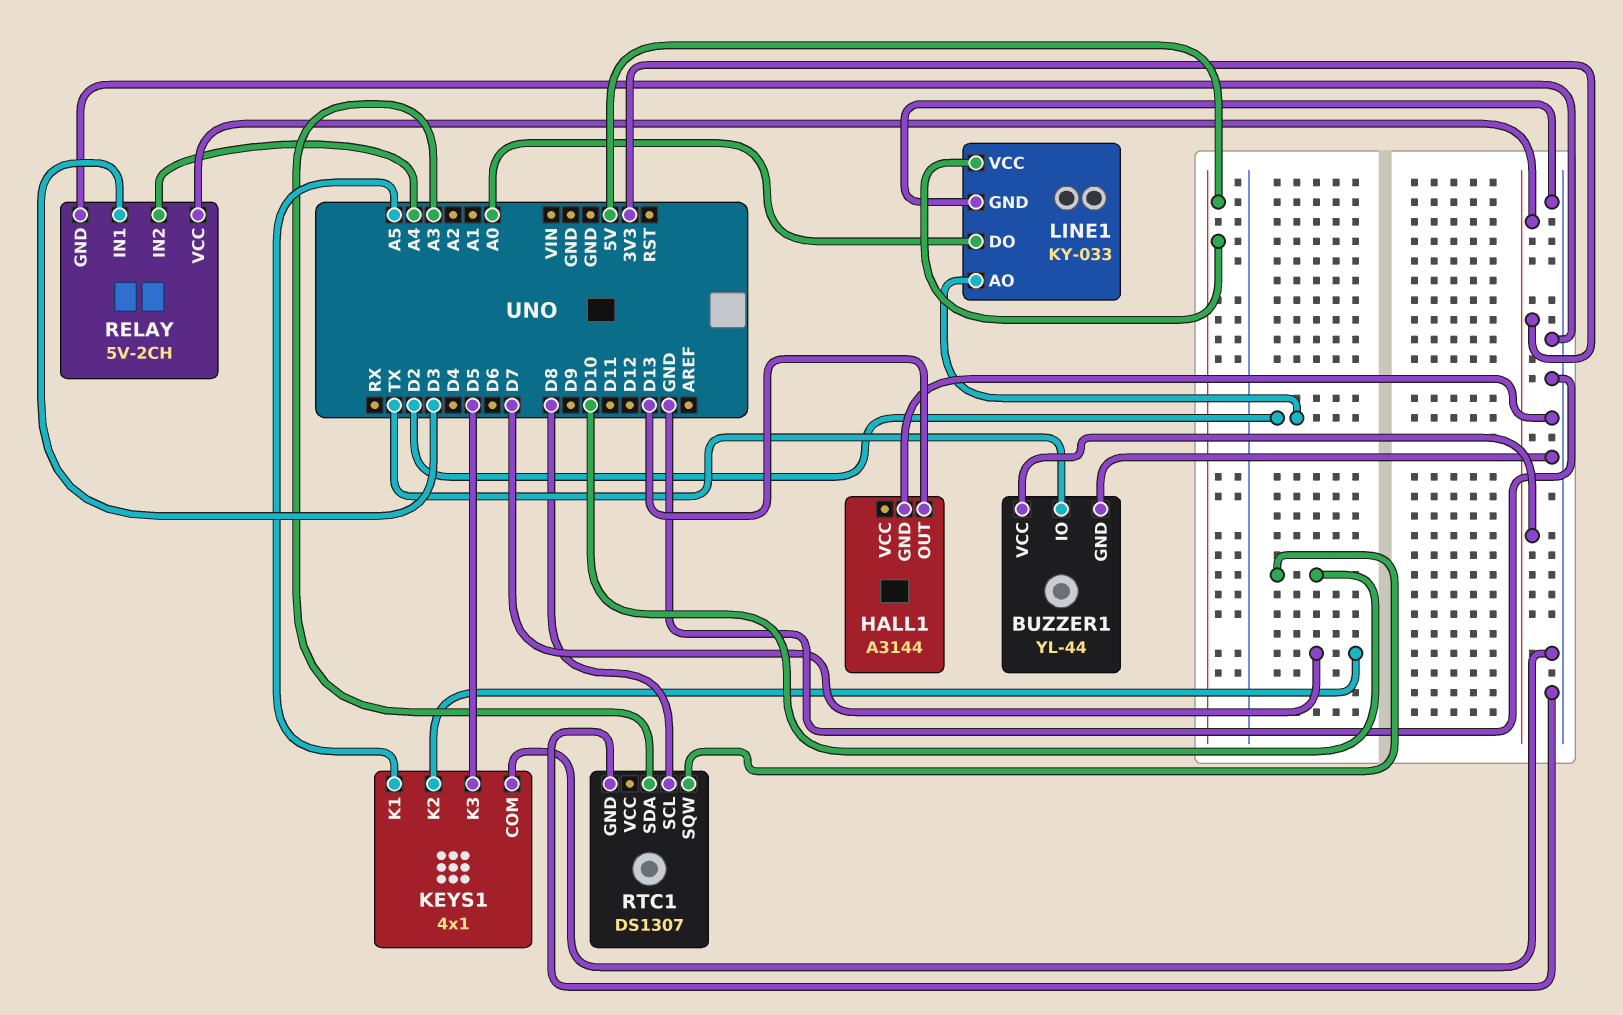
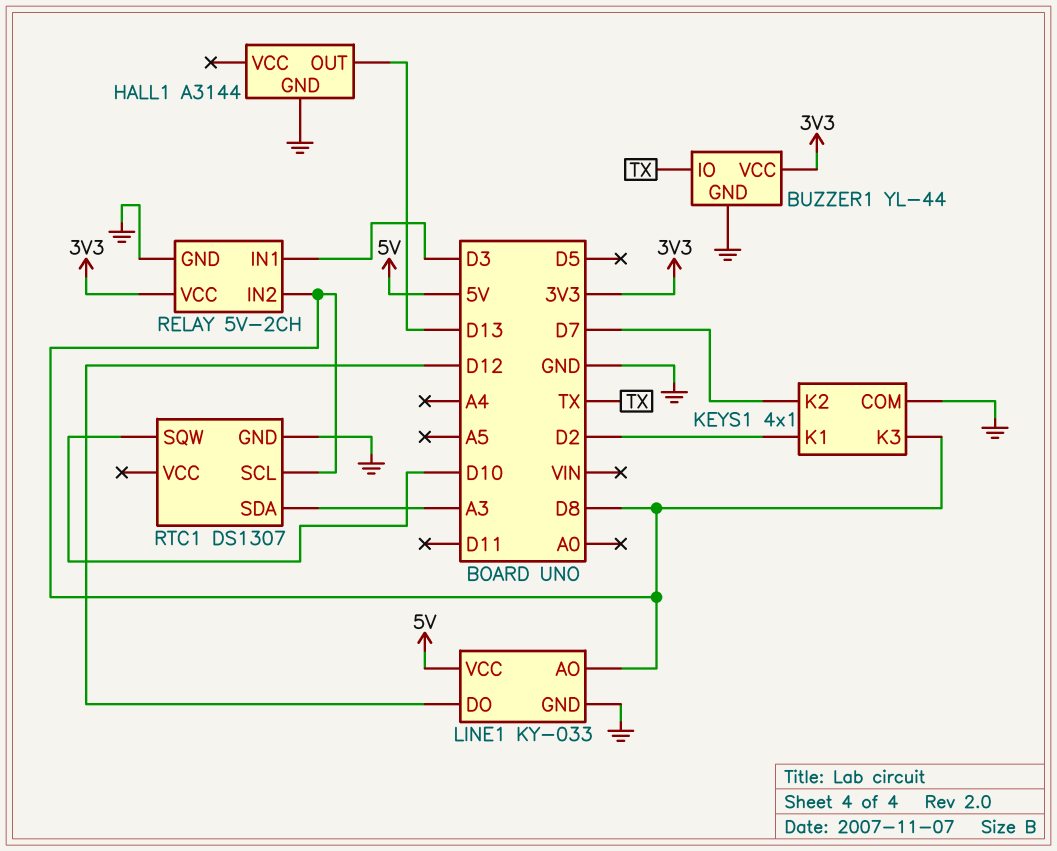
KEYS1 pin K1: A5 -> D2
KEYS1 pin K3: D5 -> D8
LINE1 pin AO: D2 -> D8
LINE1 pin DO: A0 -> D12
RELAY pin IN2: A4 -> D8

